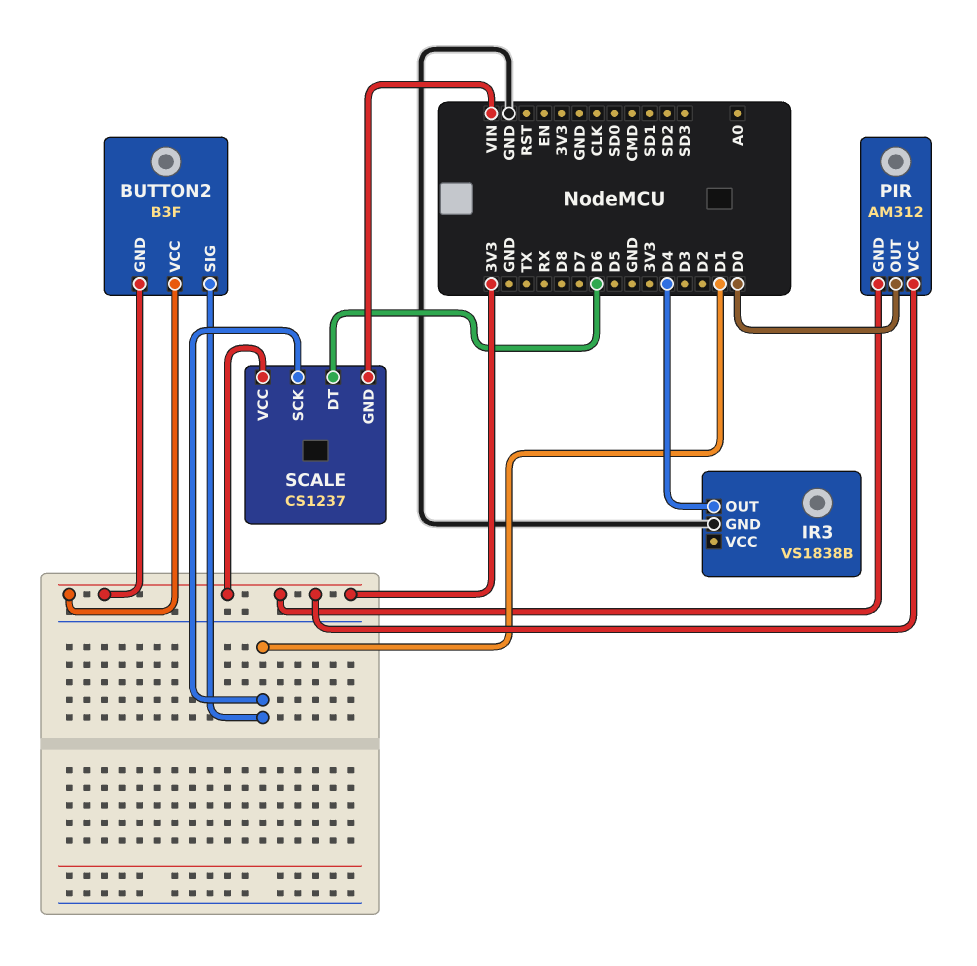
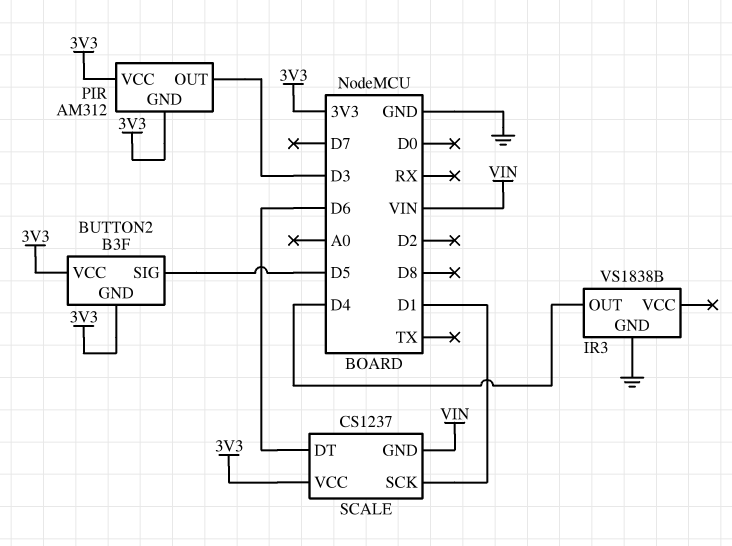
BUTTON2 pin SIG: D1 -> D5
PIR pin OUT: D0 -> D3

